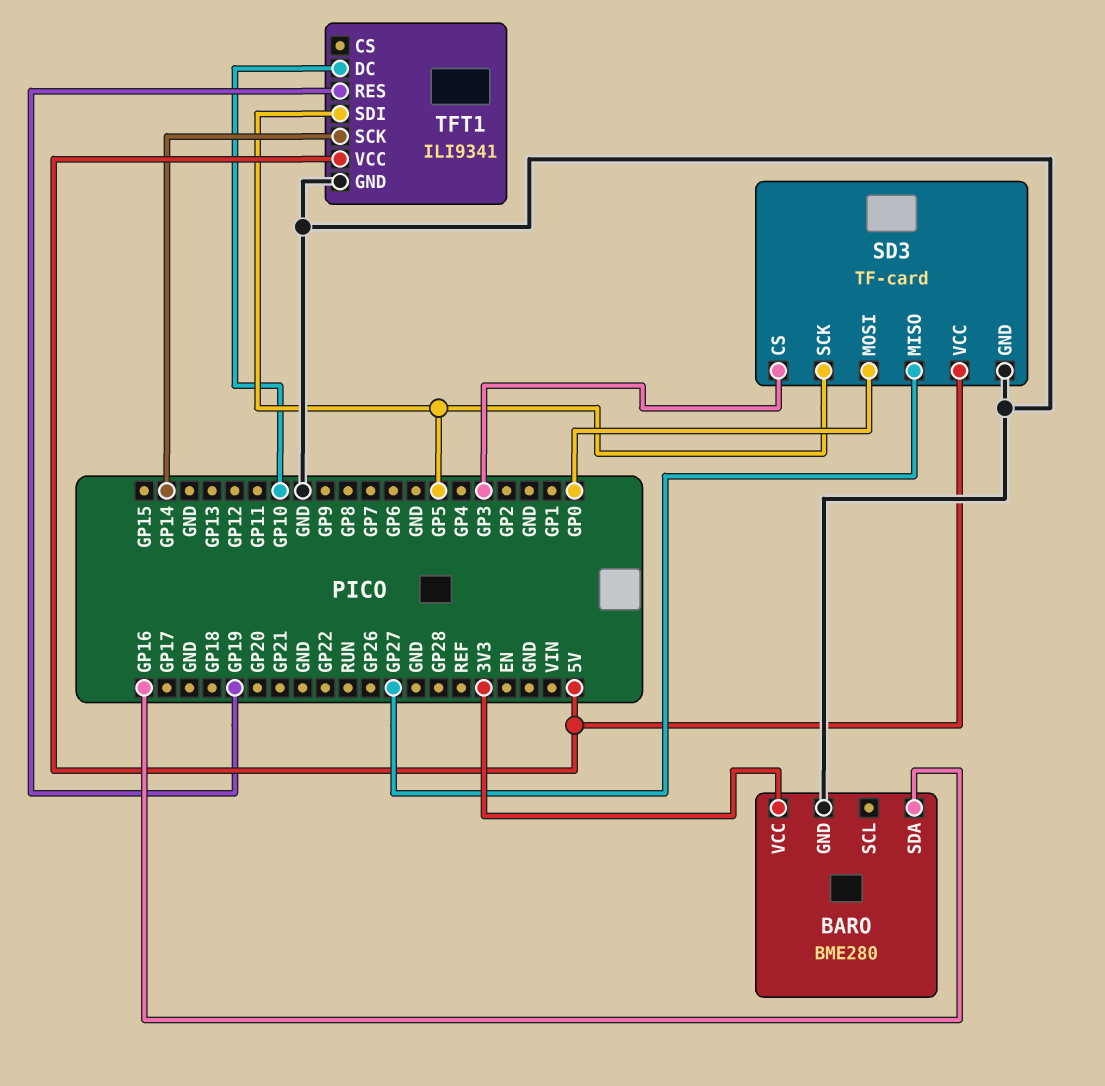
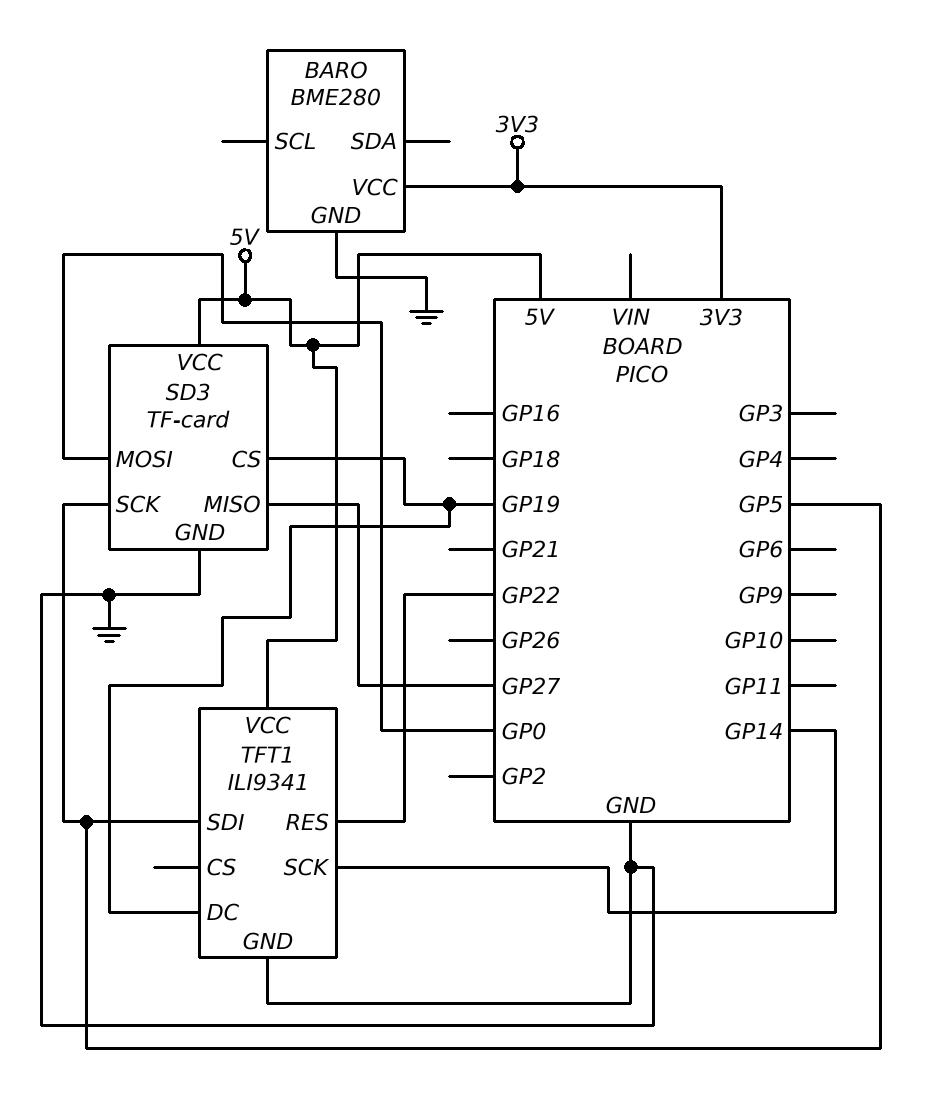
BARO pin SDA: GP16 -> none
SD3 pin CS: GP3 -> GP19
TFT1 pin DC: GP10 -> GP19
TFT1 pin RES: GP19 -> GP22

